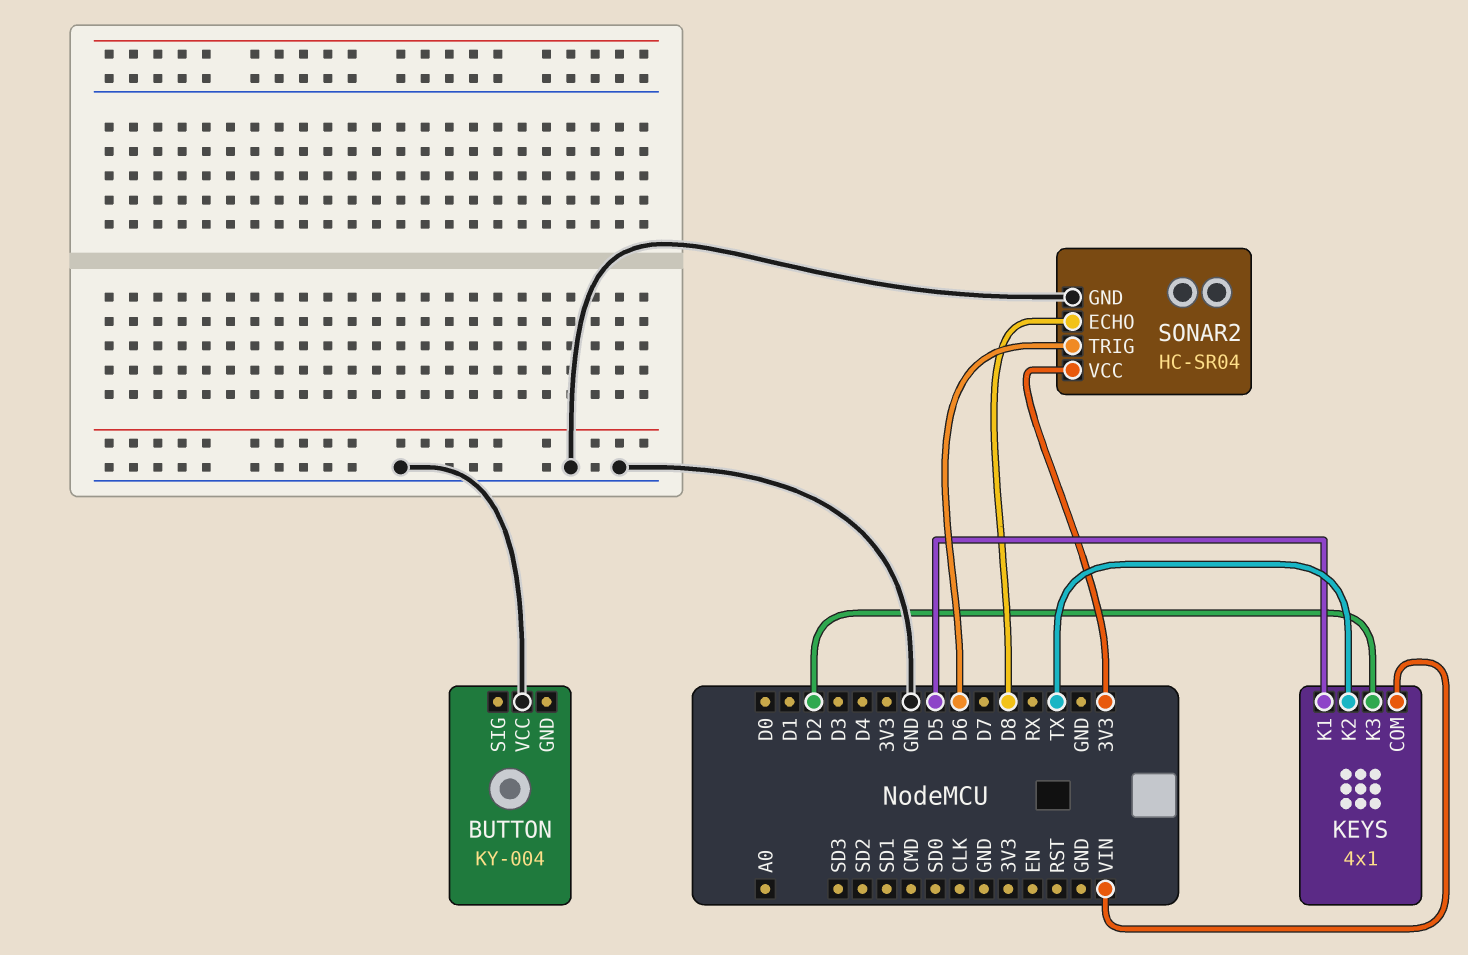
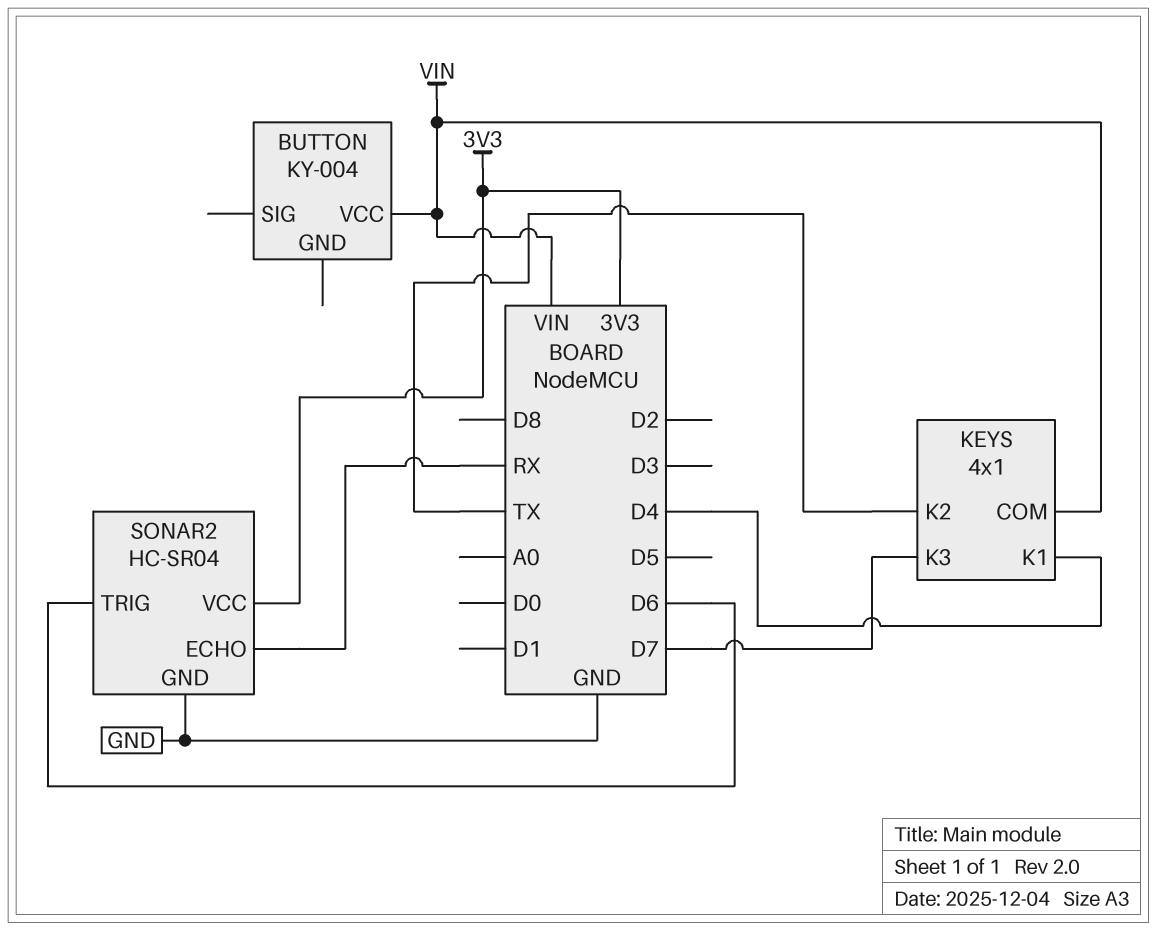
BUTTON pin VCC: GND -> VIN
KEYS pin K1: D5 -> D4
KEYS pin K3: D2 -> D7
SONAR2 pin ECHO: D8 -> RX

